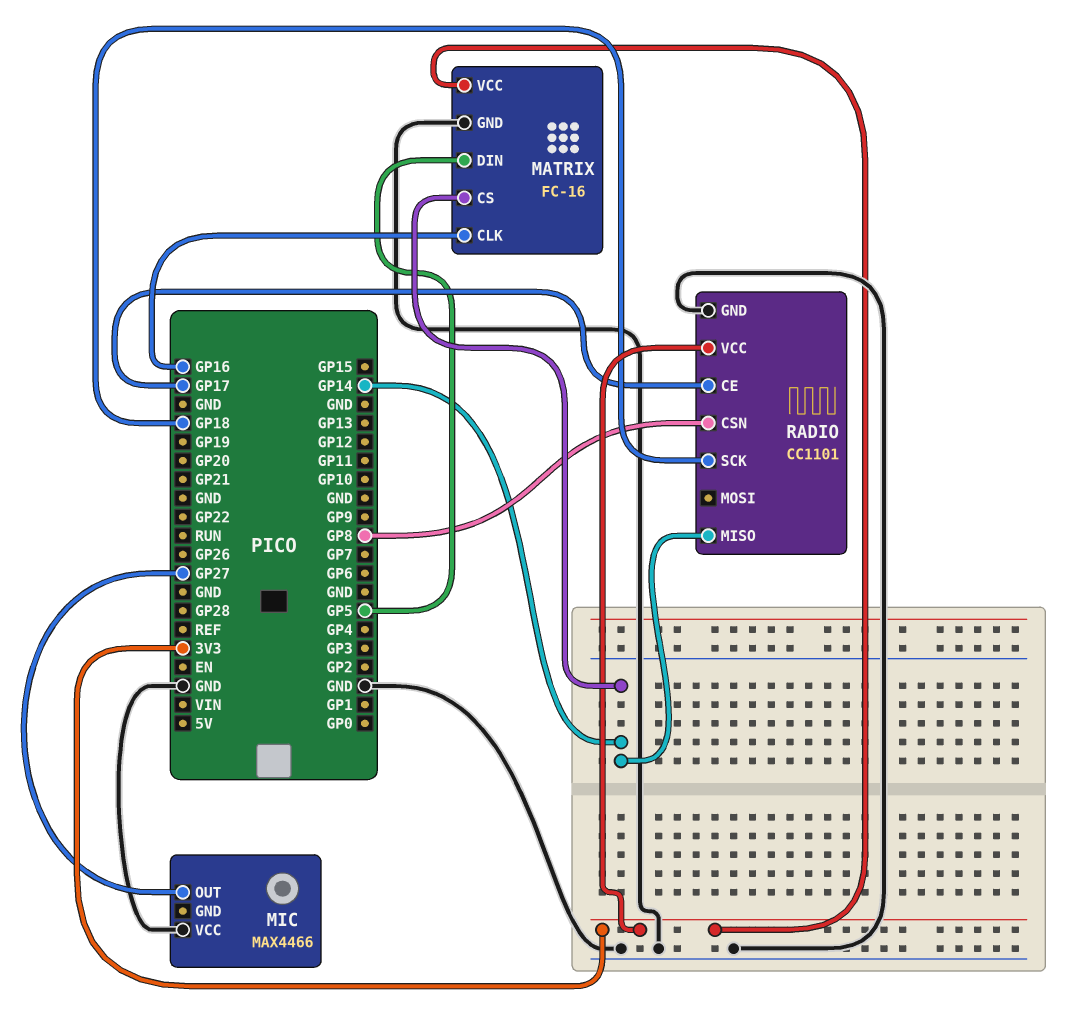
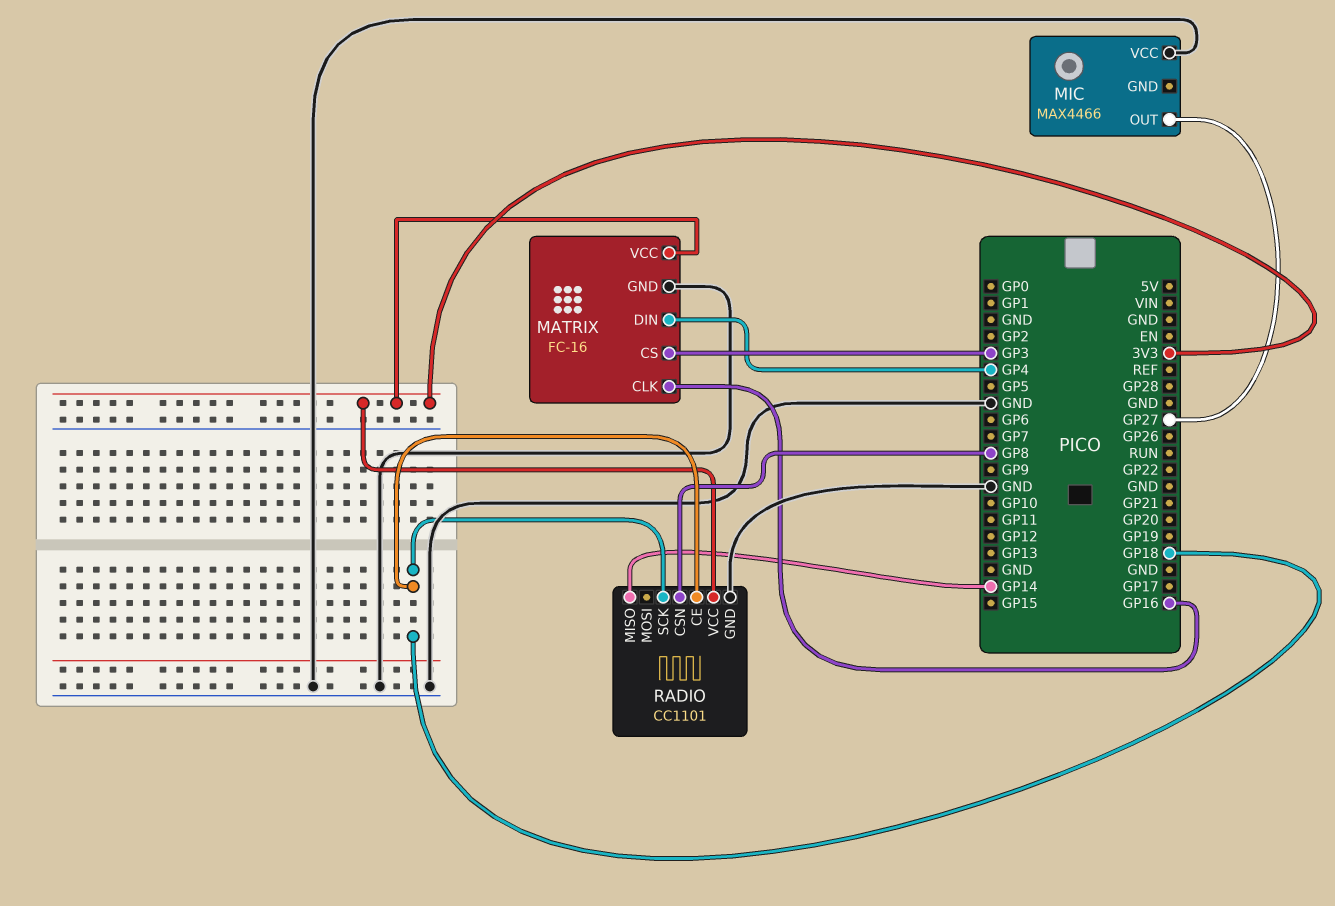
MATRIX pin CS: GP14 -> GP3
MATRIX pin DIN: GP5 -> GP4
RADIO pin CE: GP17 -> GP18

